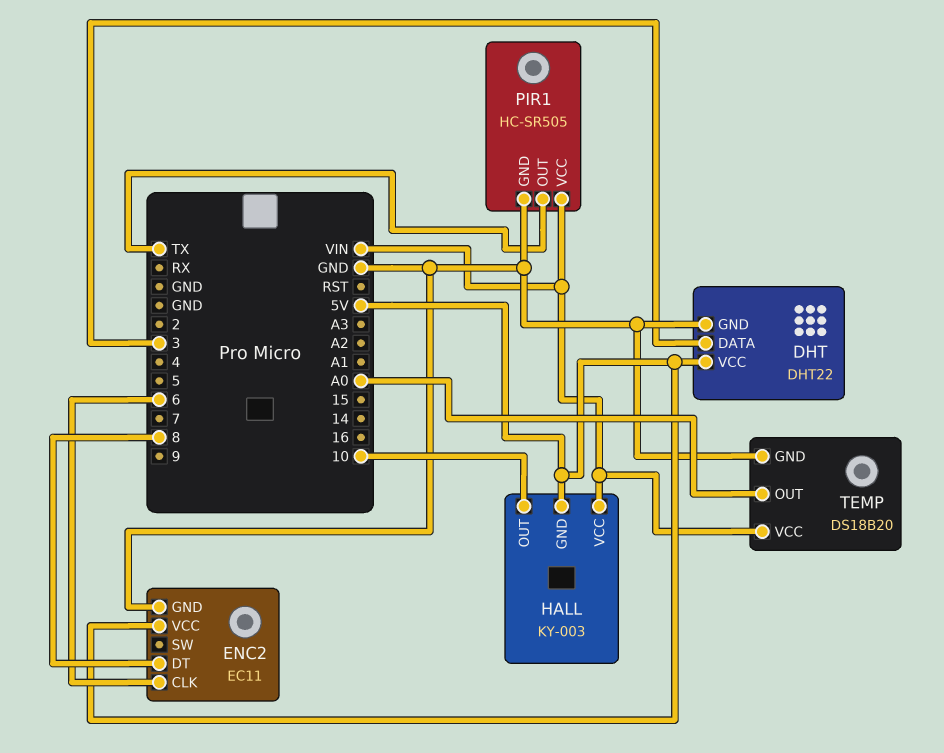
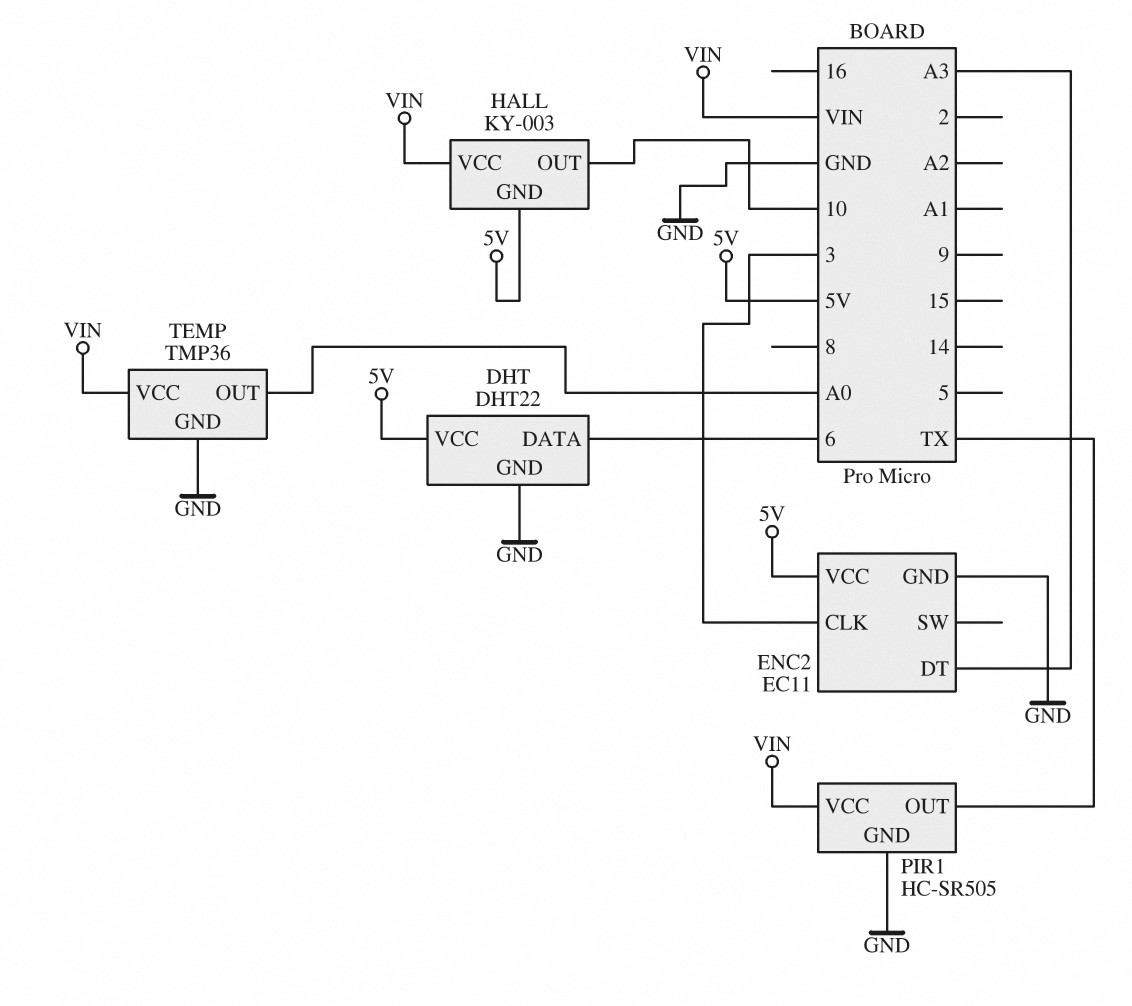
DHT pin DATA: 3 -> 6
ENC2 pin CLK: 6 -> 3
ENC2 pin DT: 8 -> A3
TEMP: DS18B20 -> TMP36

